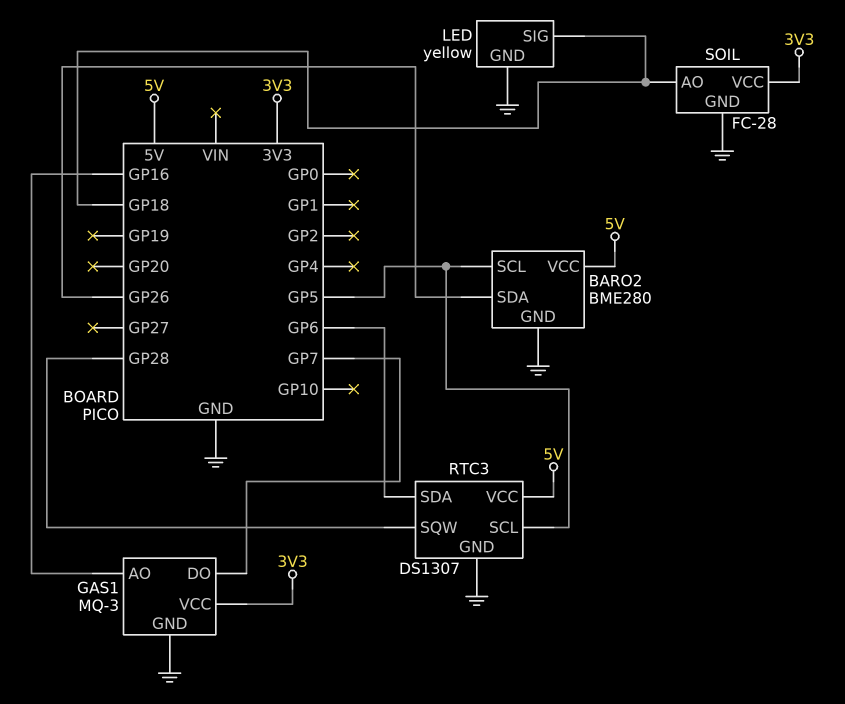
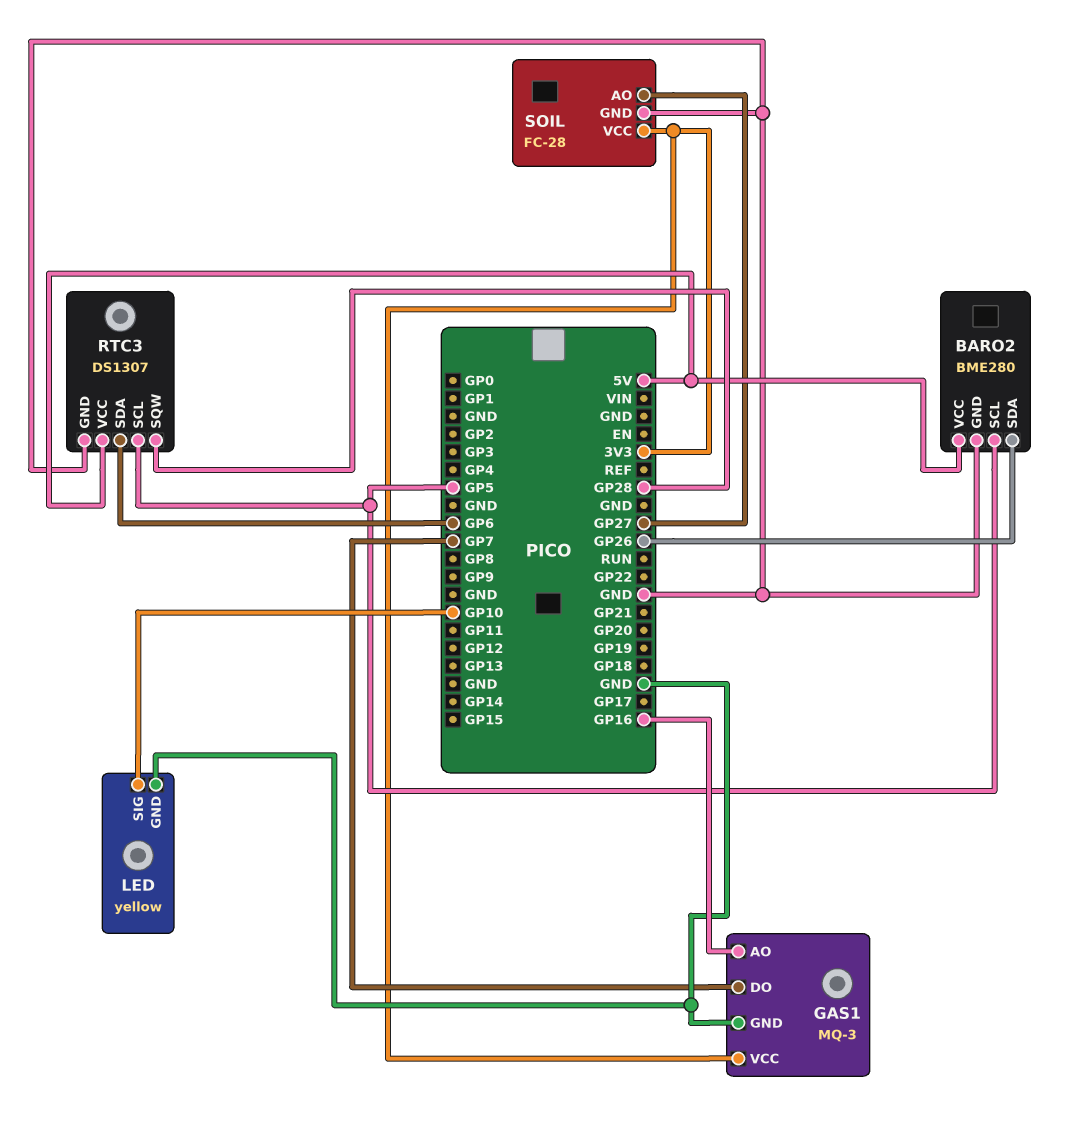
LED pin SIG: GP18 -> GP10
SOIL pin AO: GP18 -> GP27

